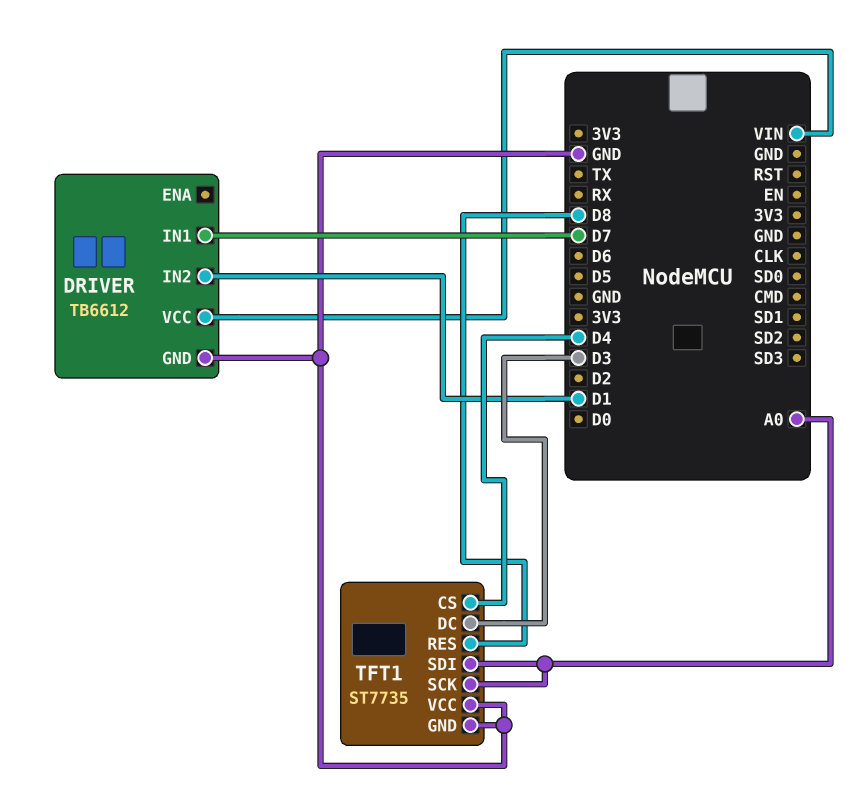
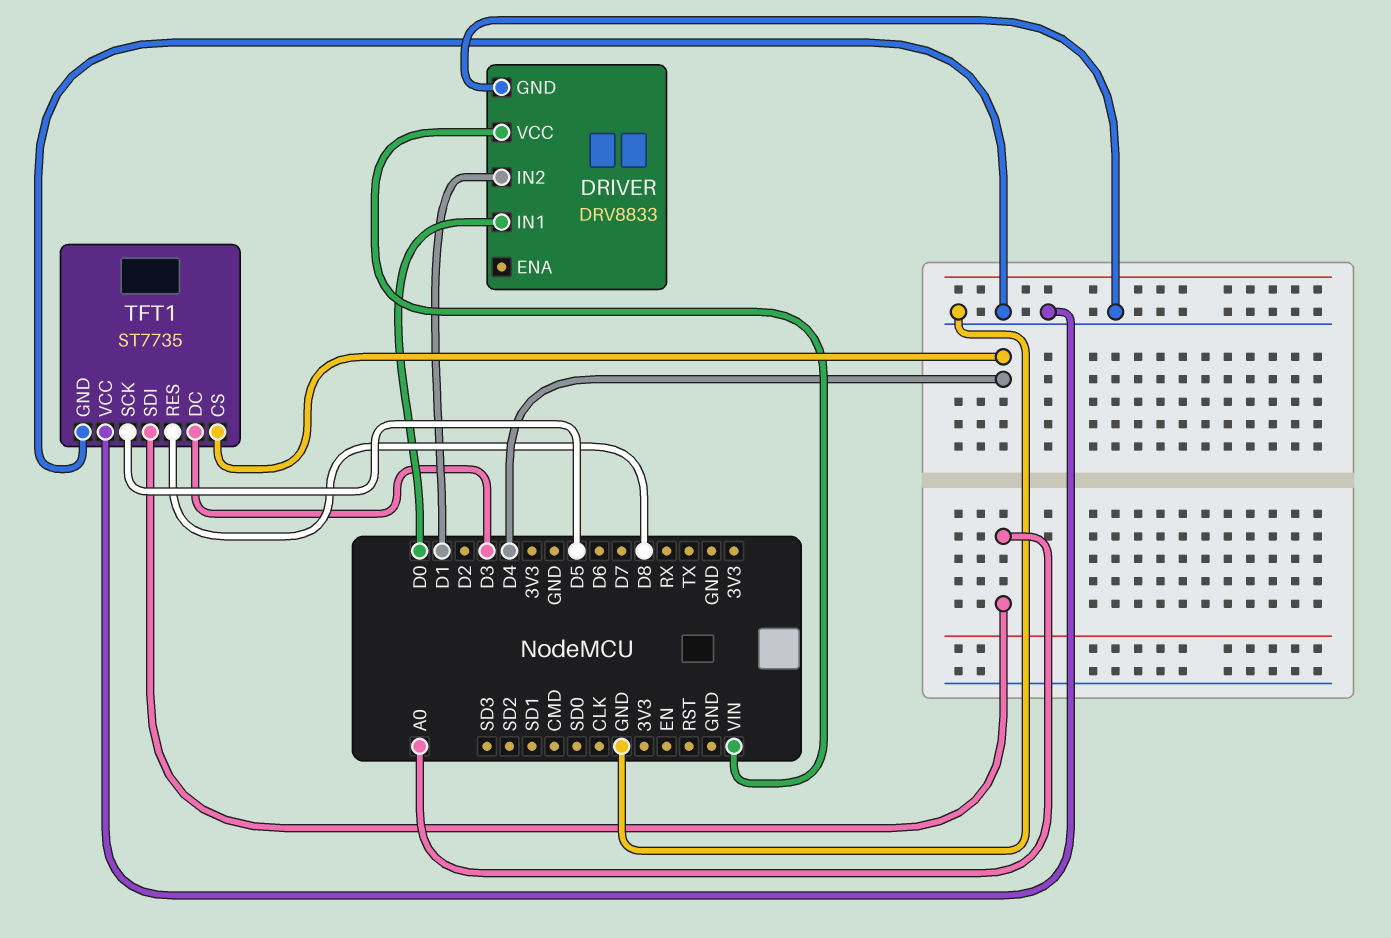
DRIVER: TB6612 -> DRV8833
DRIVER pin IN1: D7 -> D0
TFT1 pin SCK: A0 -> D5

